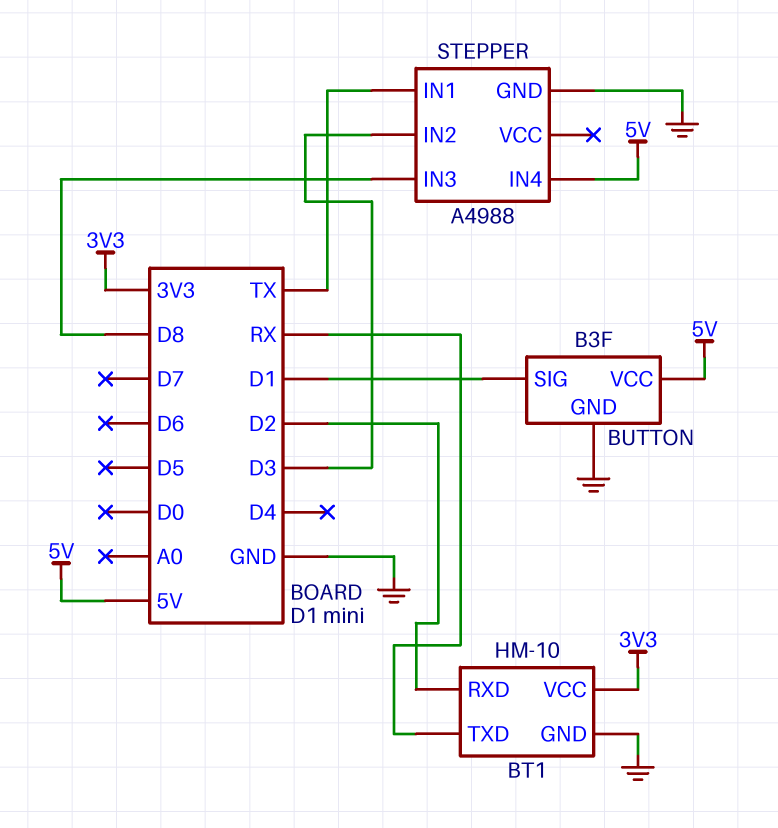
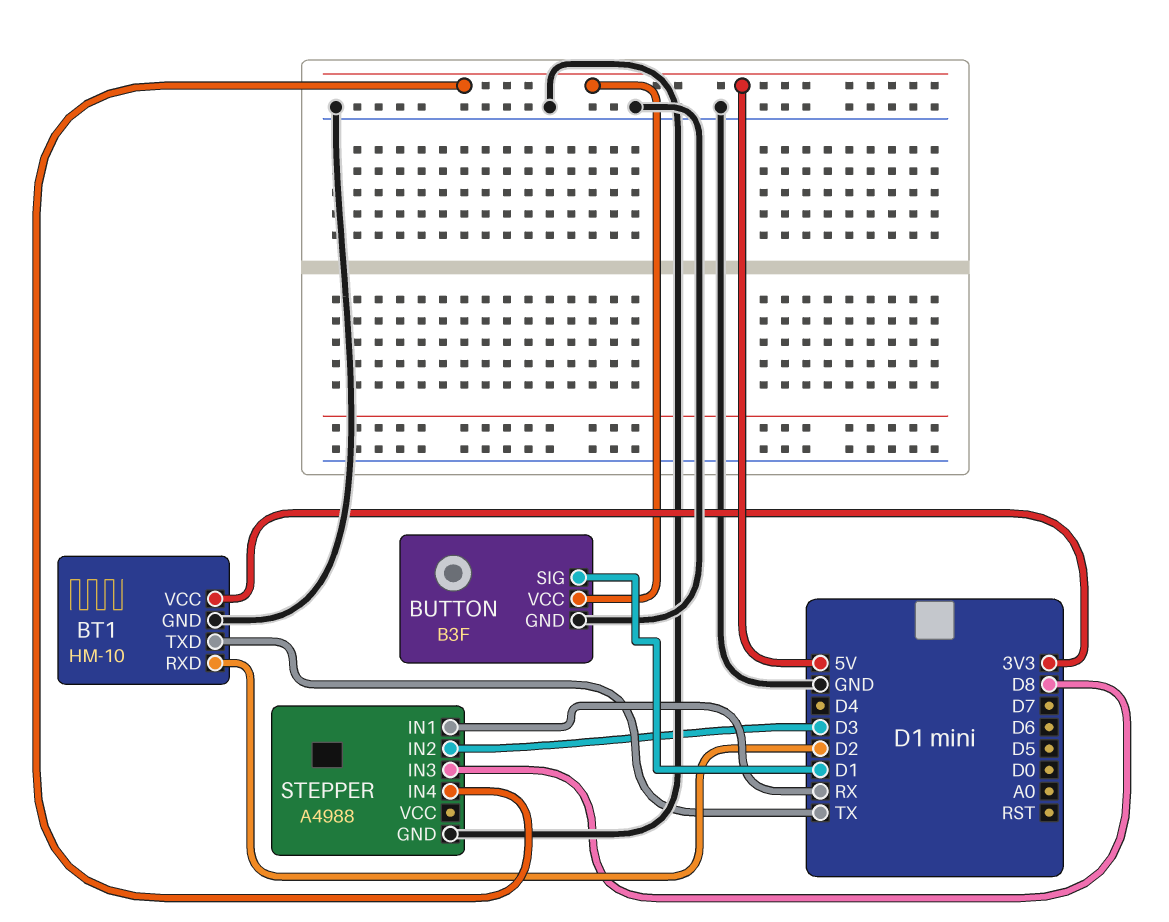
BT1 pin TXD: RX -> TX
STEPPER pin IN1: TX -> RX

